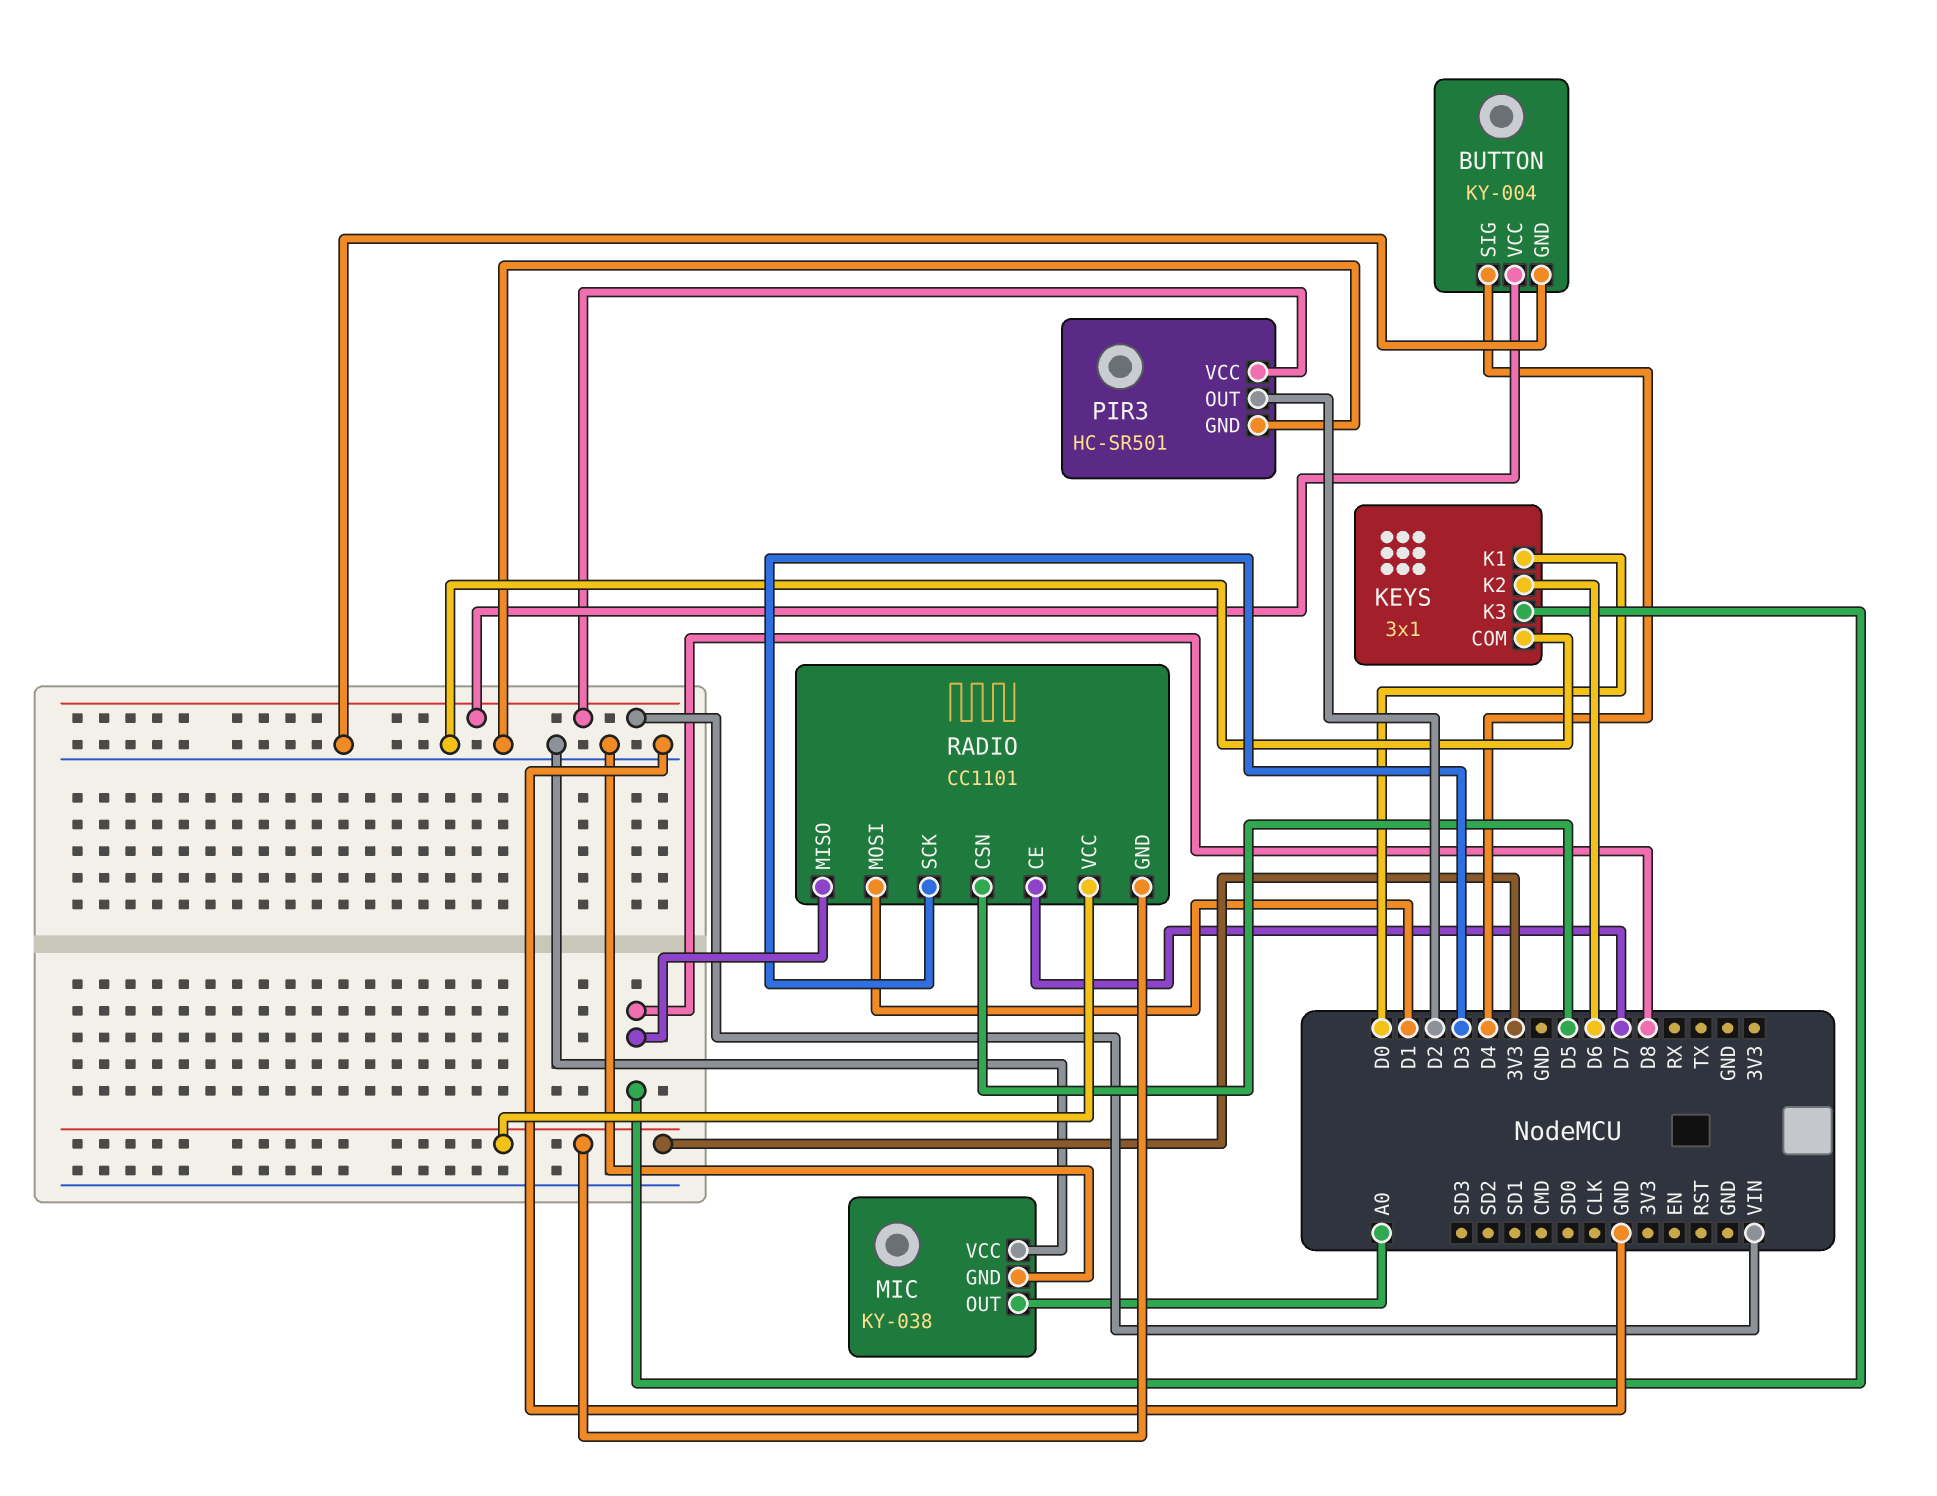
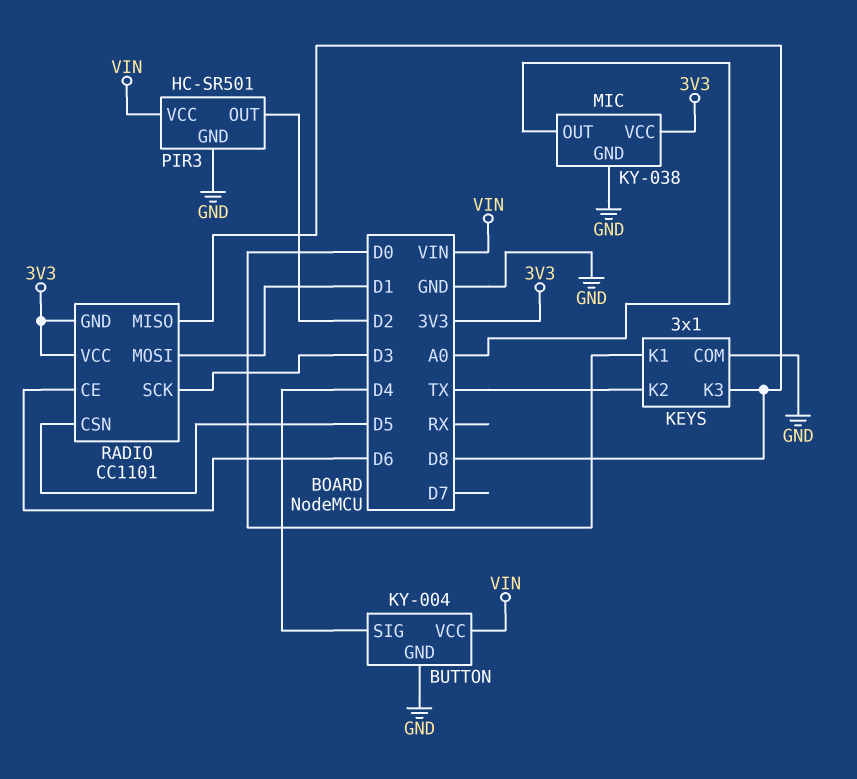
KEYS pin K2: D6 -> TX
MIC pin VCC: GND -> 3V3
RADIO pin CE: D7 -> D6

